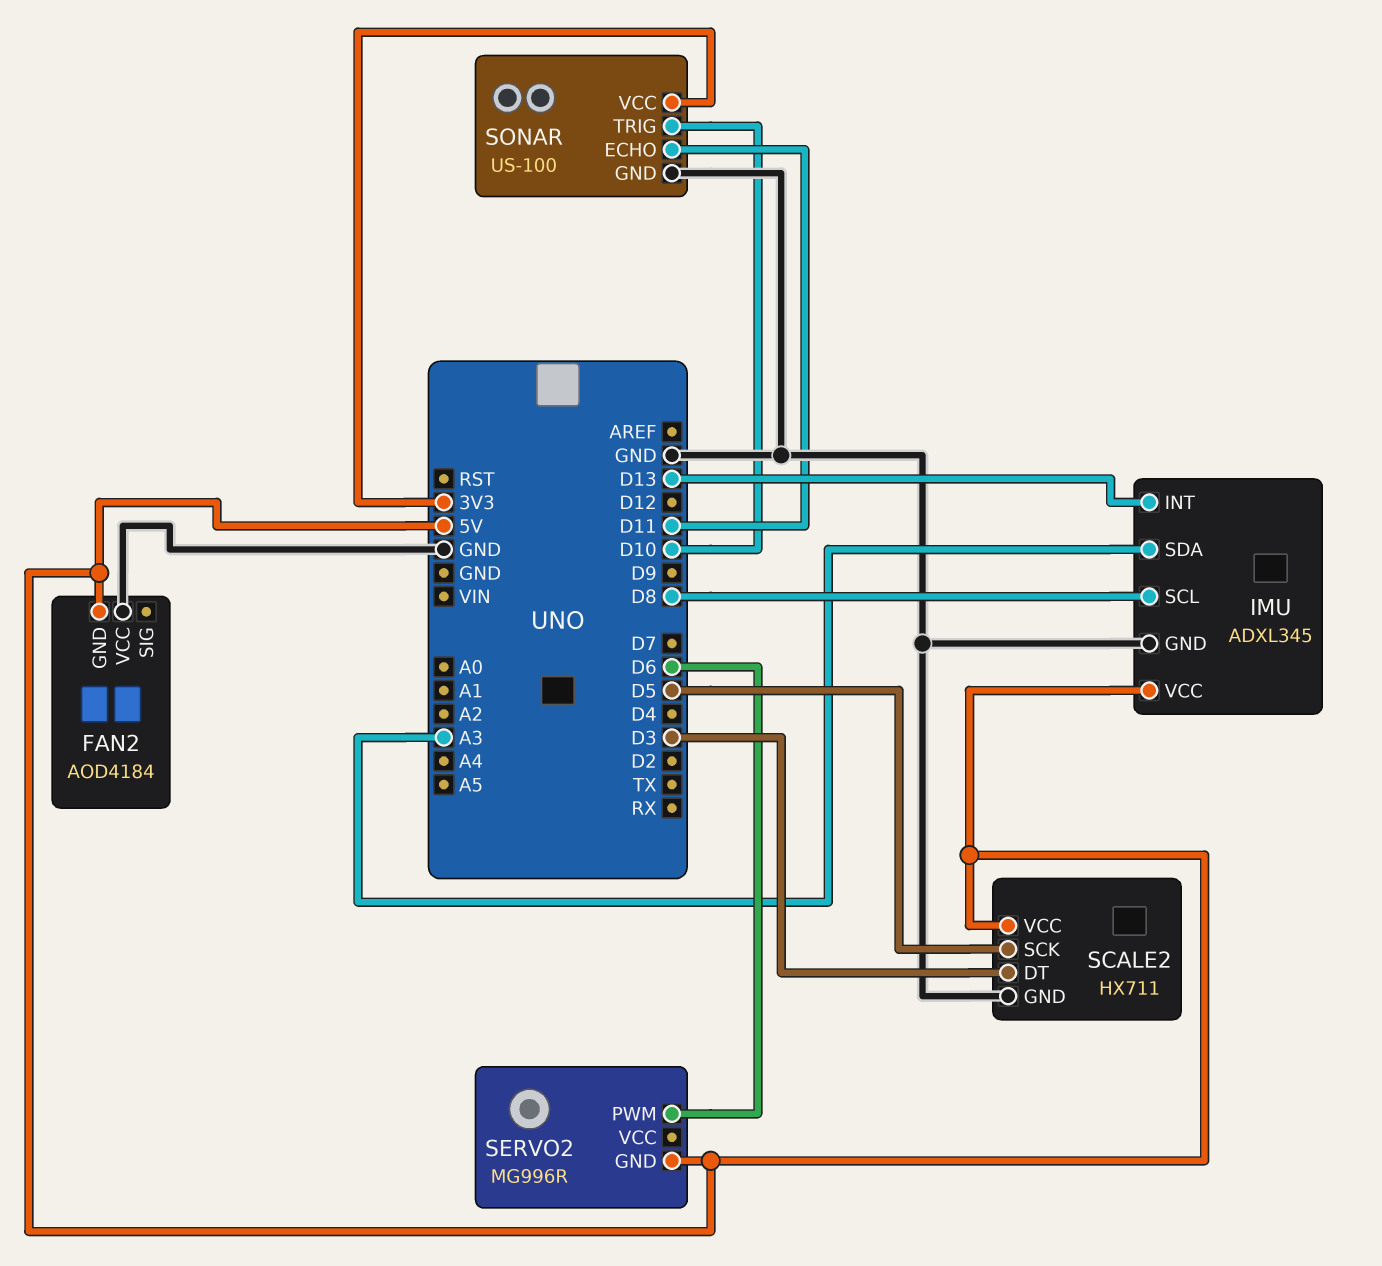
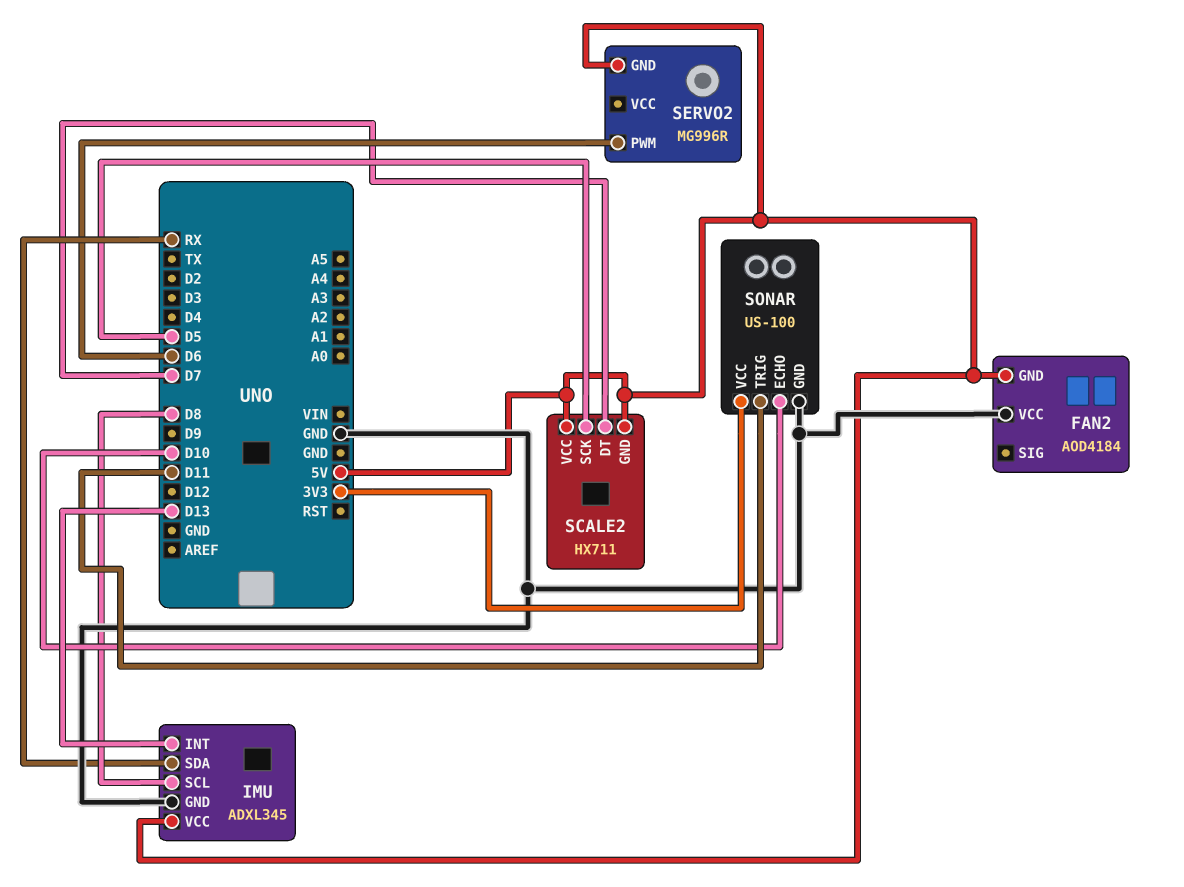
IMU pin SDA: A3 -> RX
SCALE2 pin DT: D3 -> D7
SCALE2 pin GND: GND -> 5V
SONAR pin ECHO: D11 -> D10
SONAR pin TRIG: D10 -> D11

